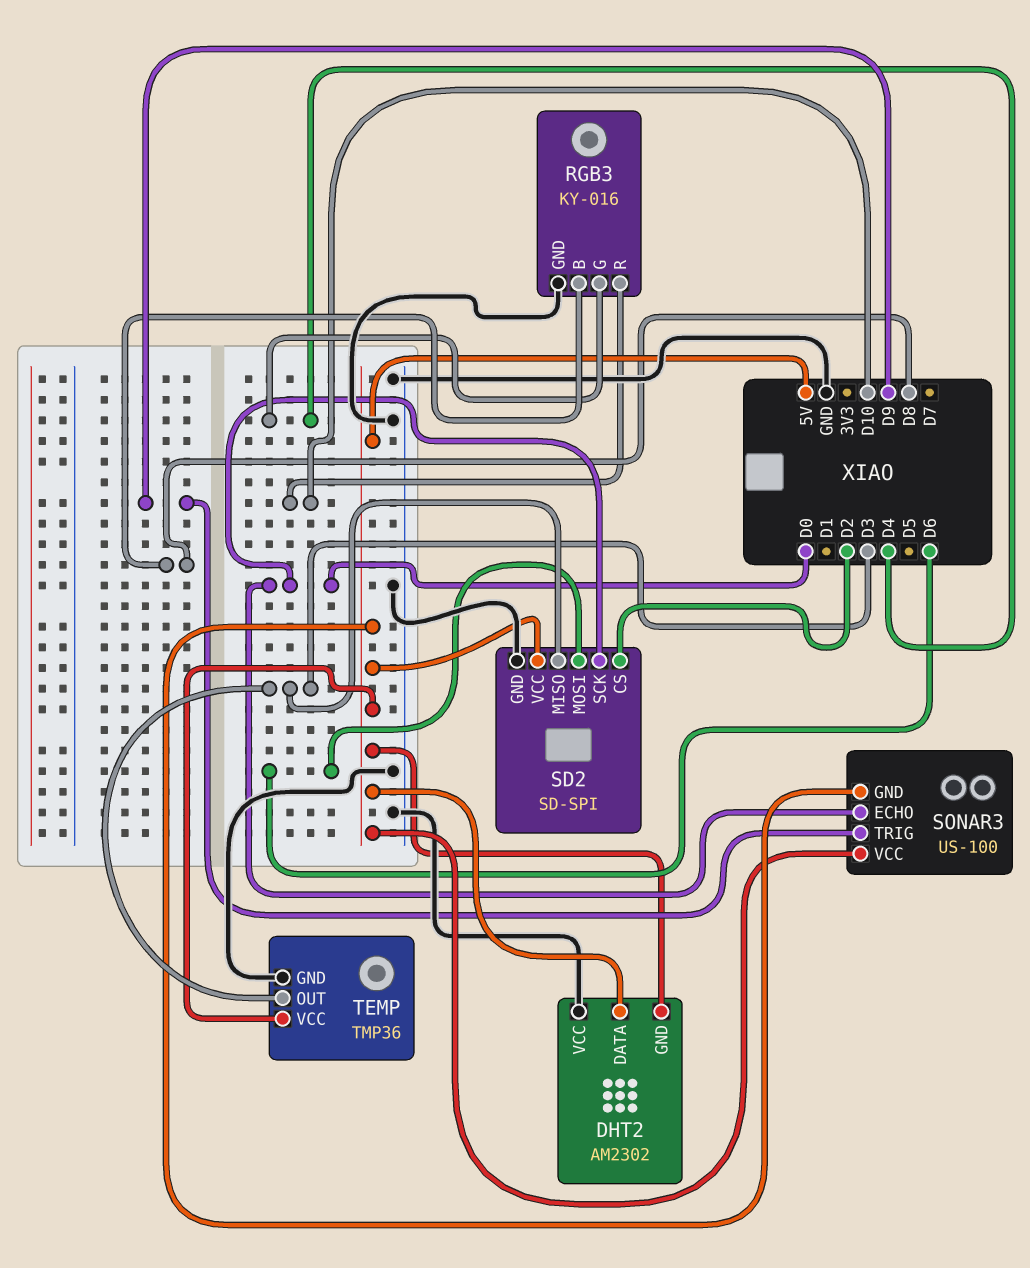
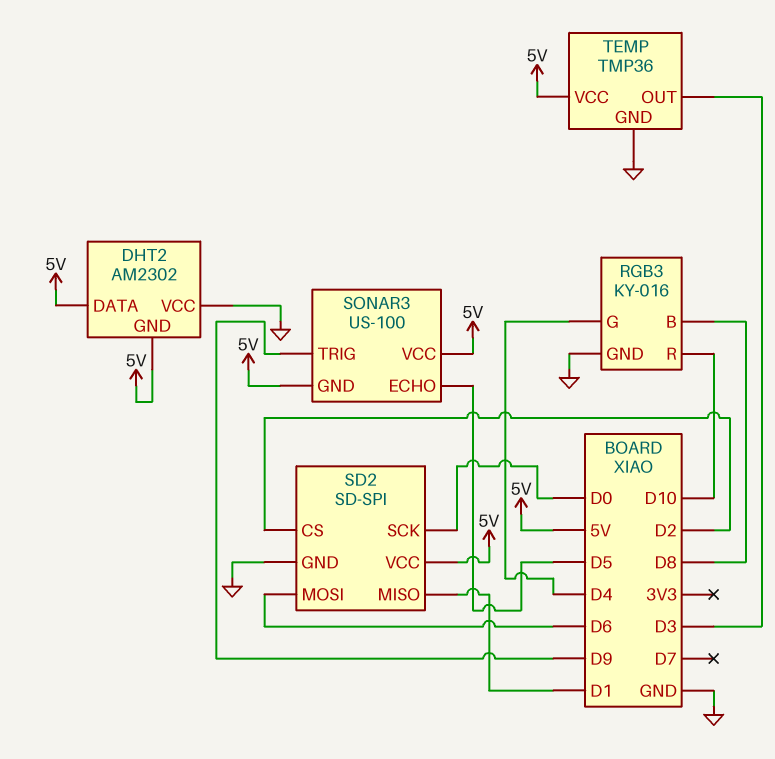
SD2 pin MISO: D3 -> D1
SONAR3 pin ECHO: D0 -> D5

